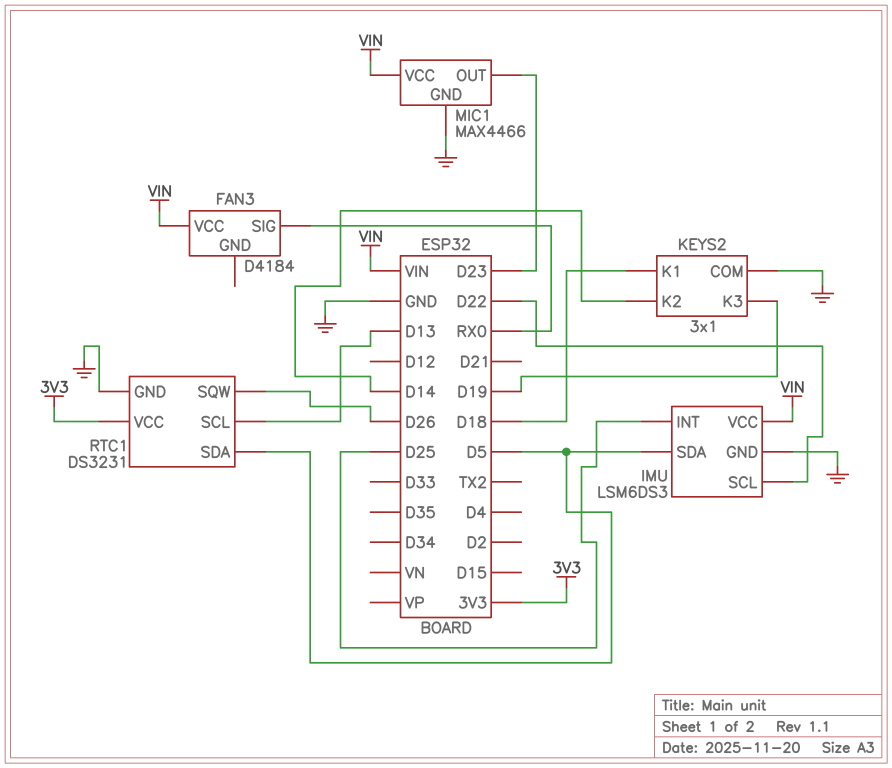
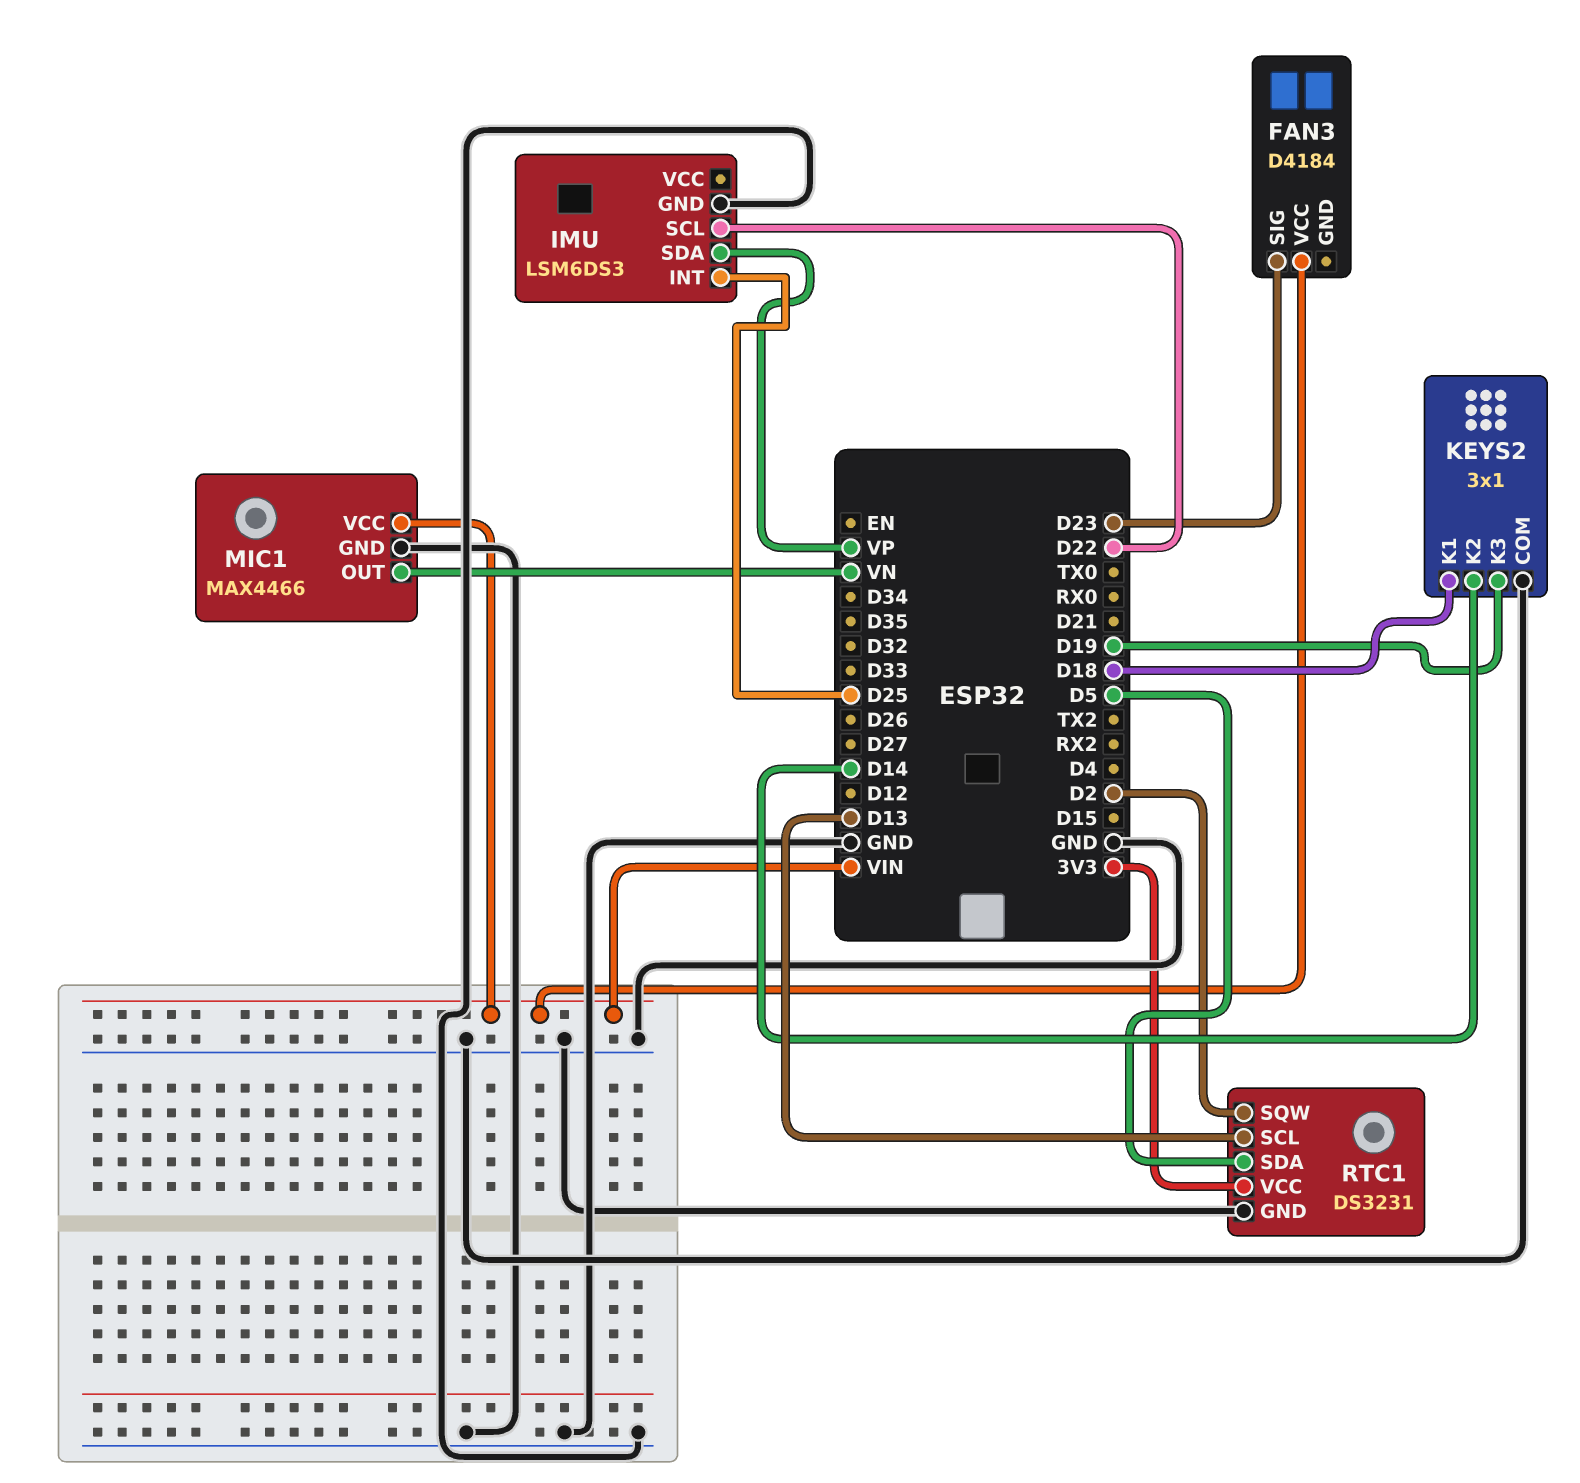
FAN3 pin SIG: RX0 -> D23
IMU pin SDA: D5 -> VP
IMU pin VCC: VIN -> none
MIC1 pin OUT: D23 -> VN
RTC1 pin SQW: D26 -> D2

